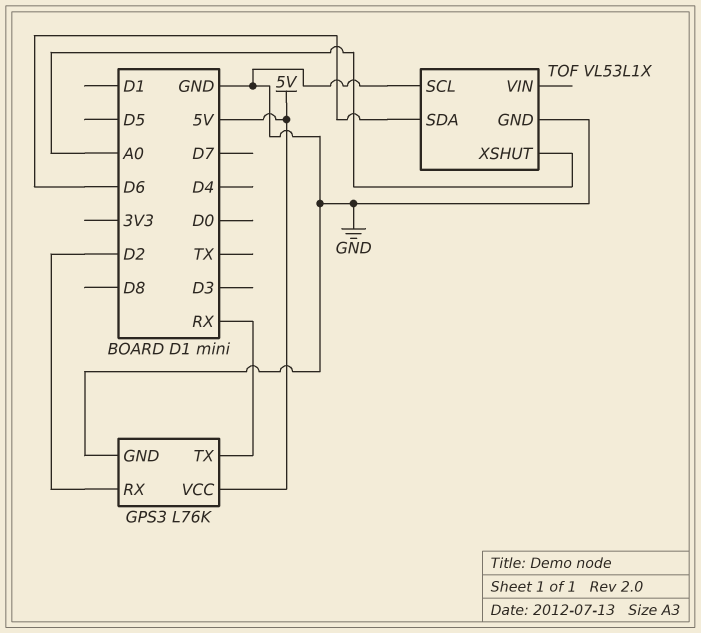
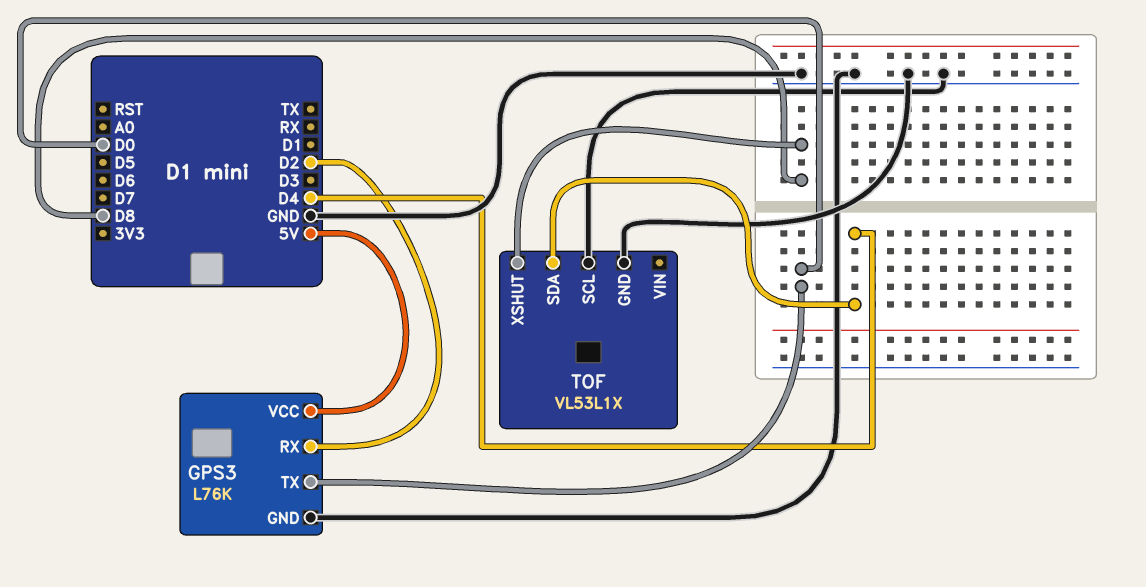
GPS3 pin TX: RX -> D0
TOF pin SDA: D6 -> D4
TOF pin XSHUT: A0 -> D8

